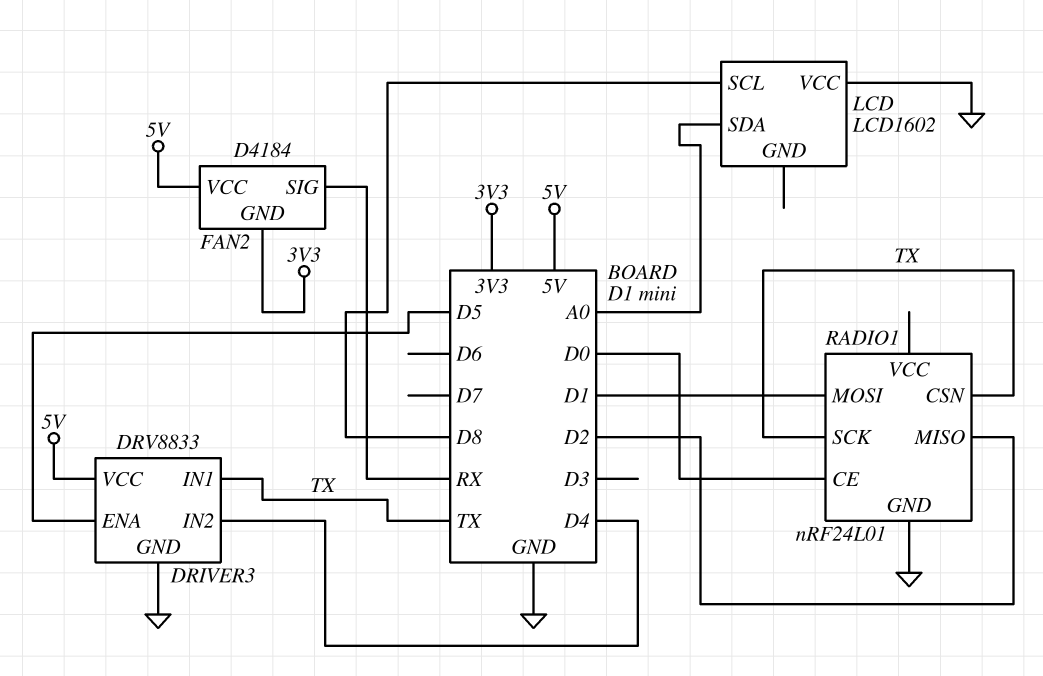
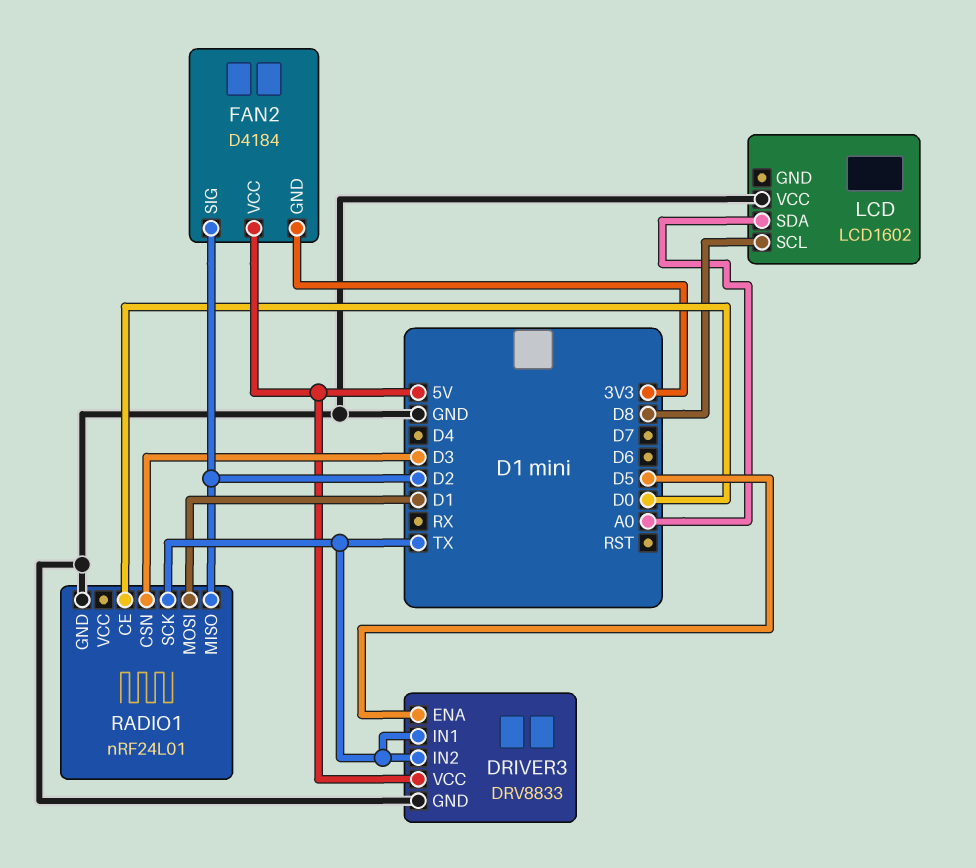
DRIVER3 pin IN2: D4 -> TX
FAN2 pin SIG: RX -> D2
RADIO1 pin CSN: TX -> D3

